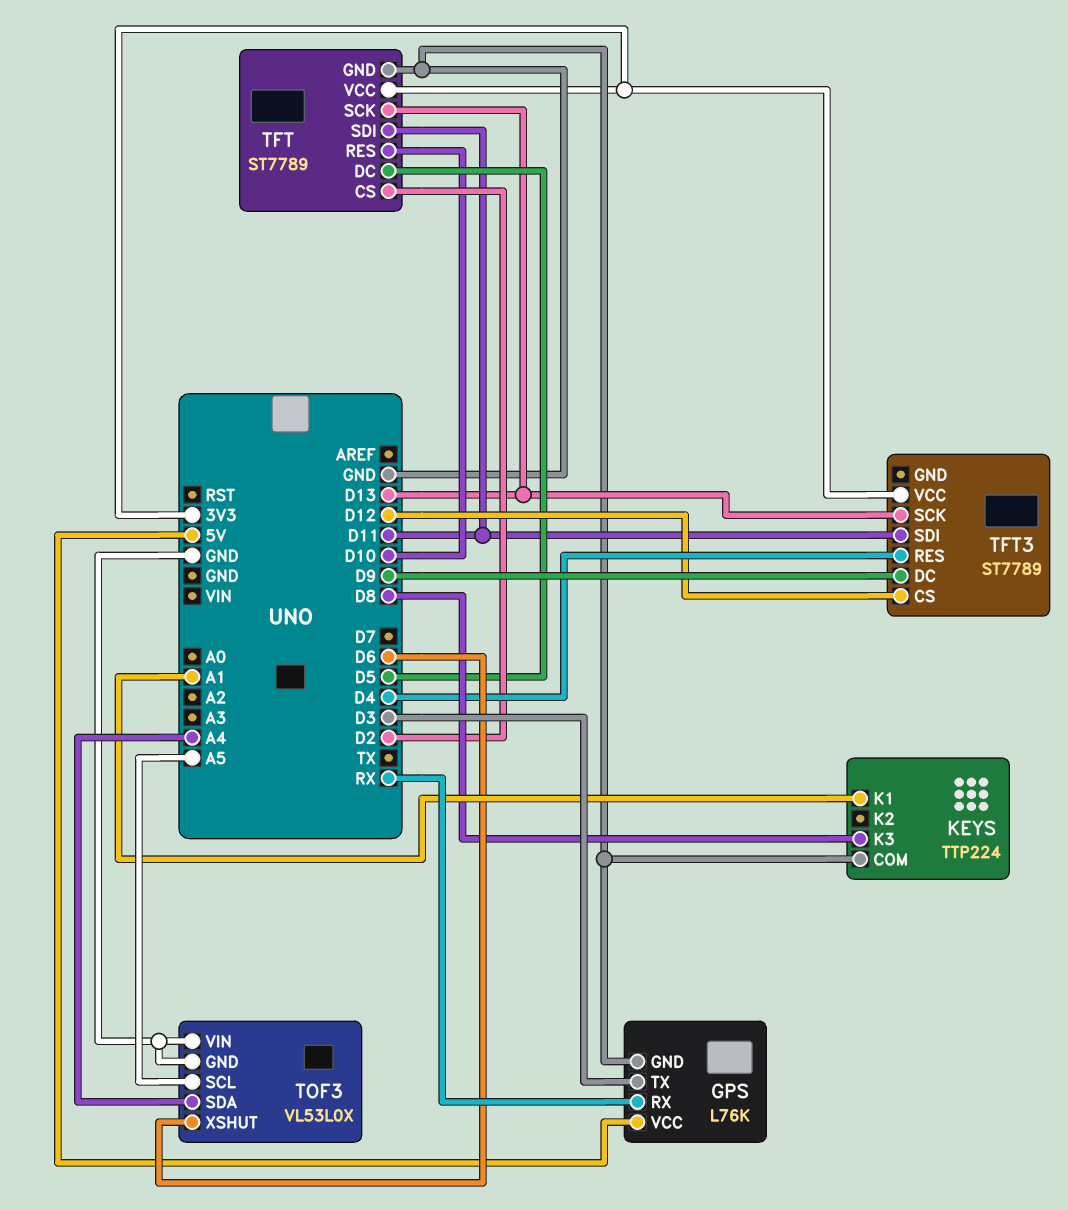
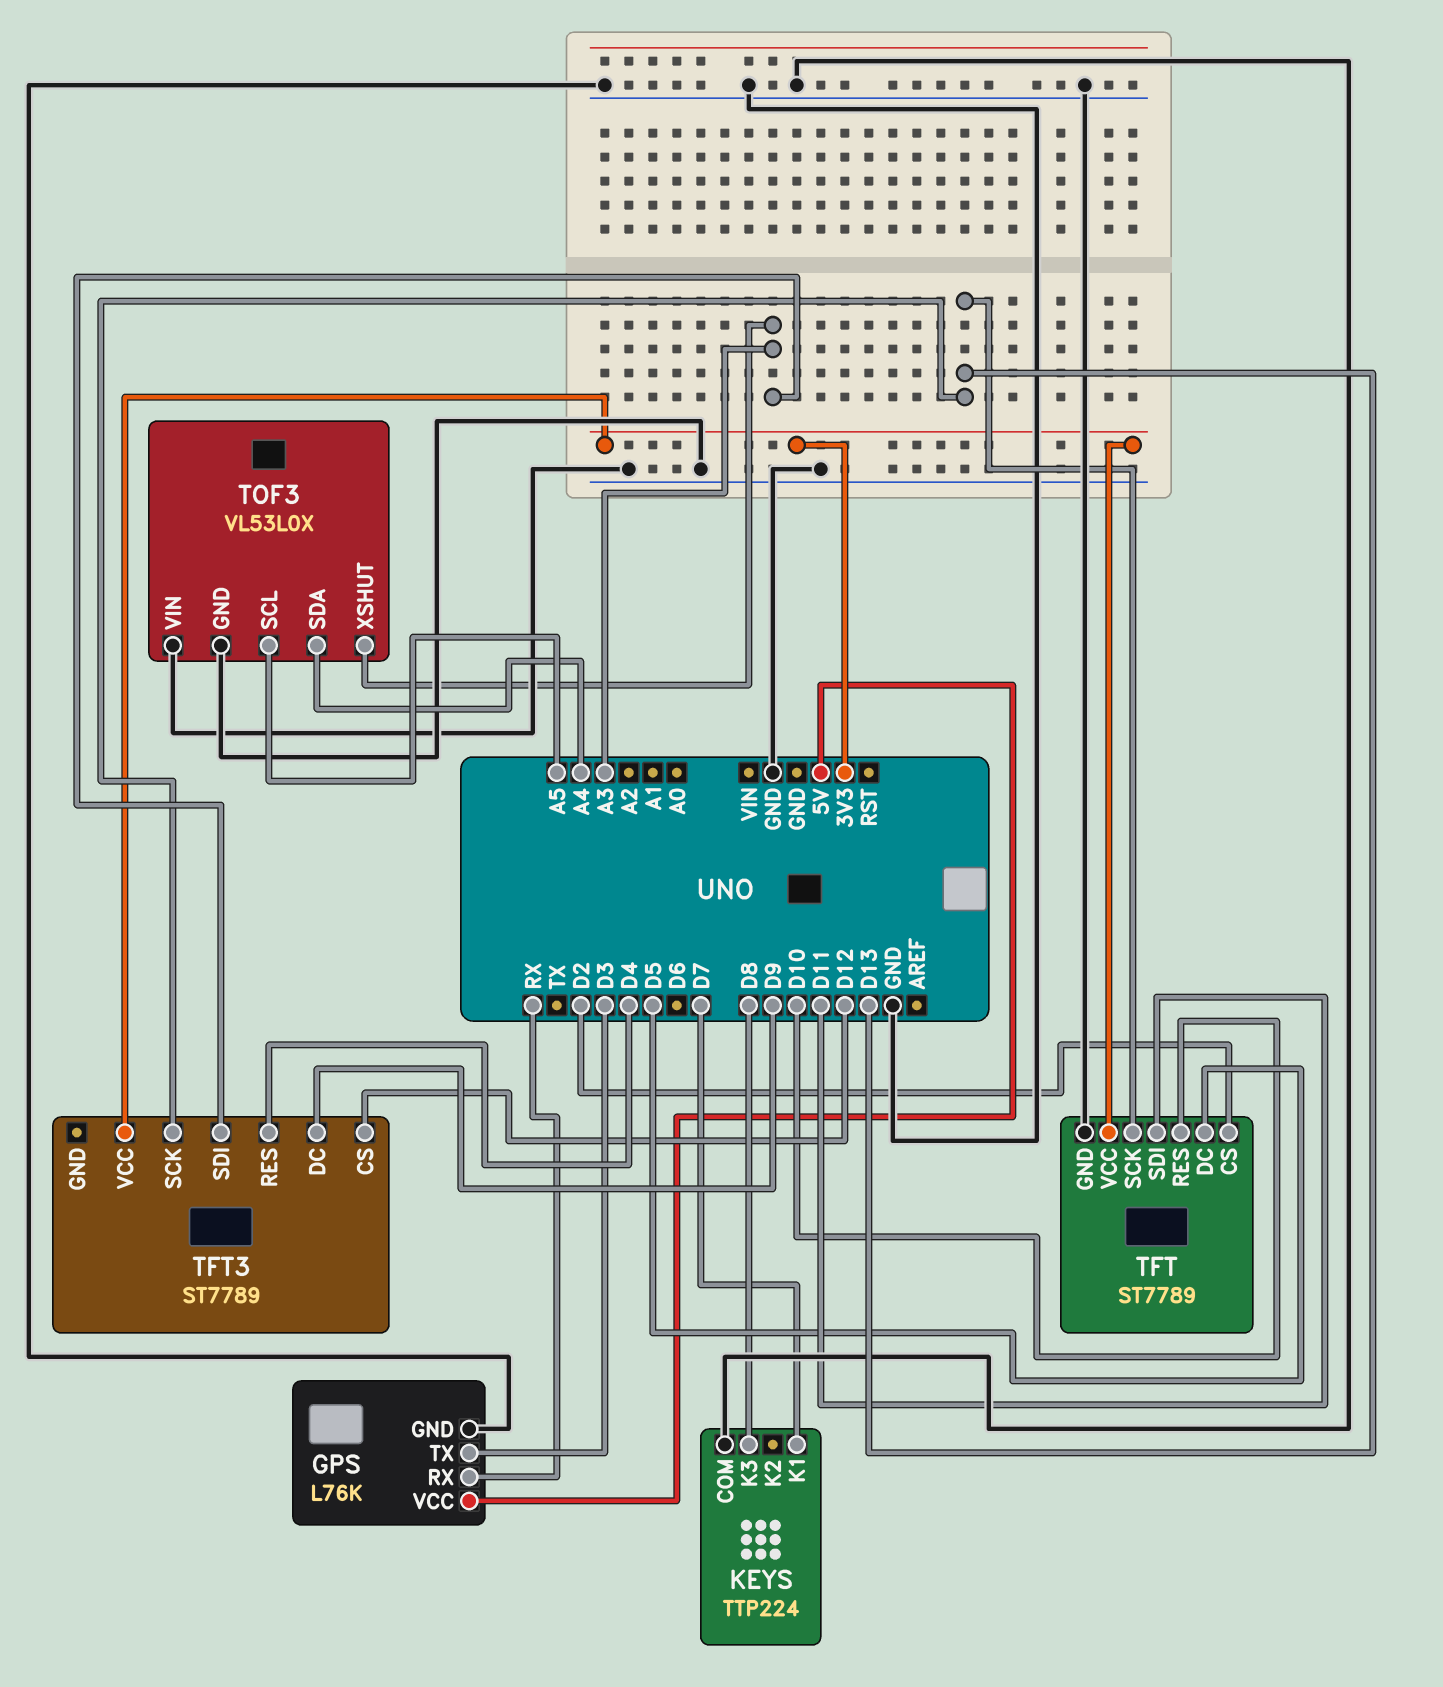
KEYS pin K1: A1 -> D7
TFT3 pin SDI: D11 -> A3
TOF3 pin XSHUT: D6 -> A3

